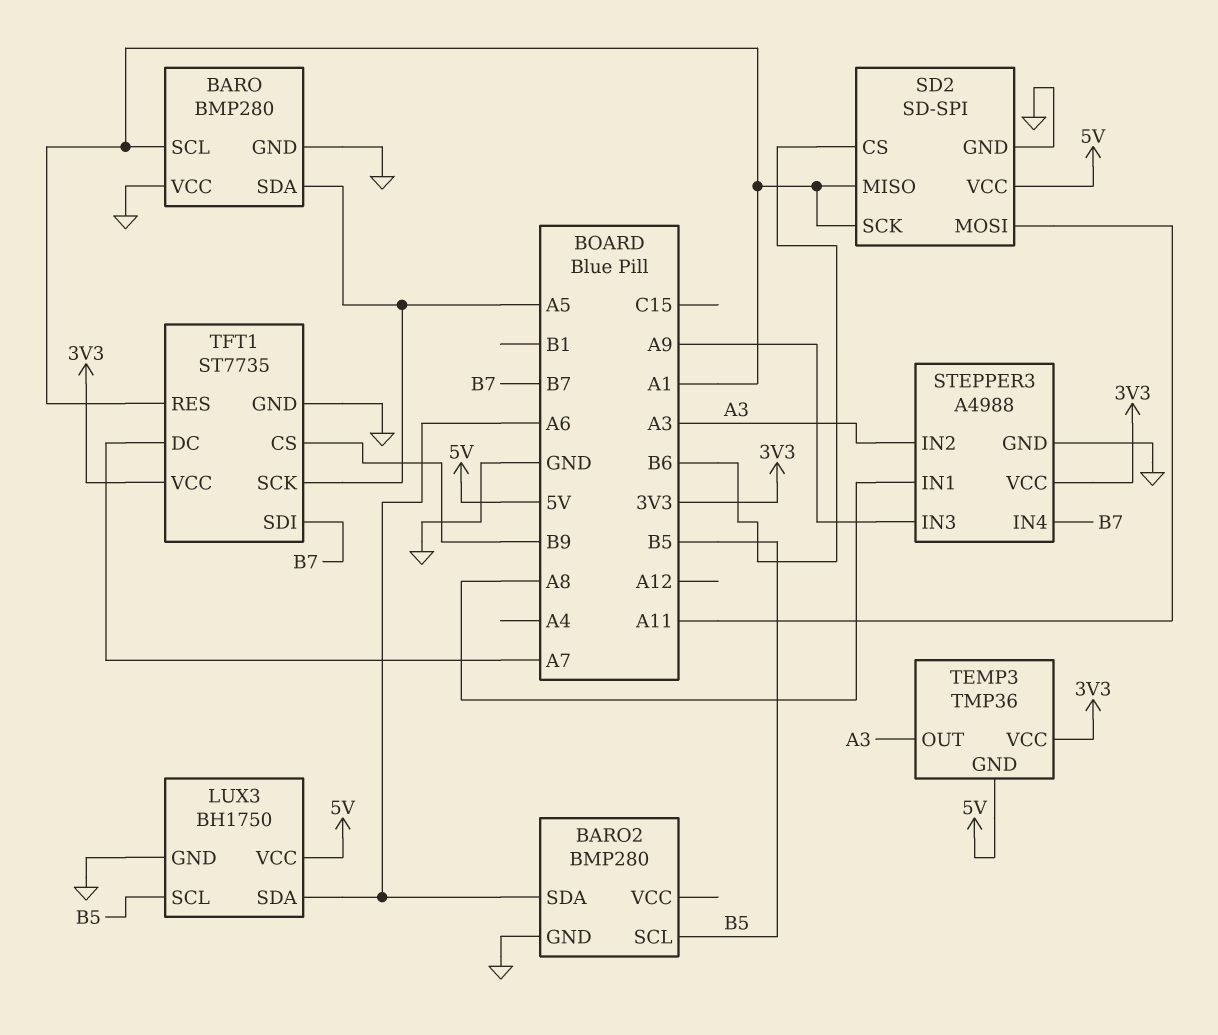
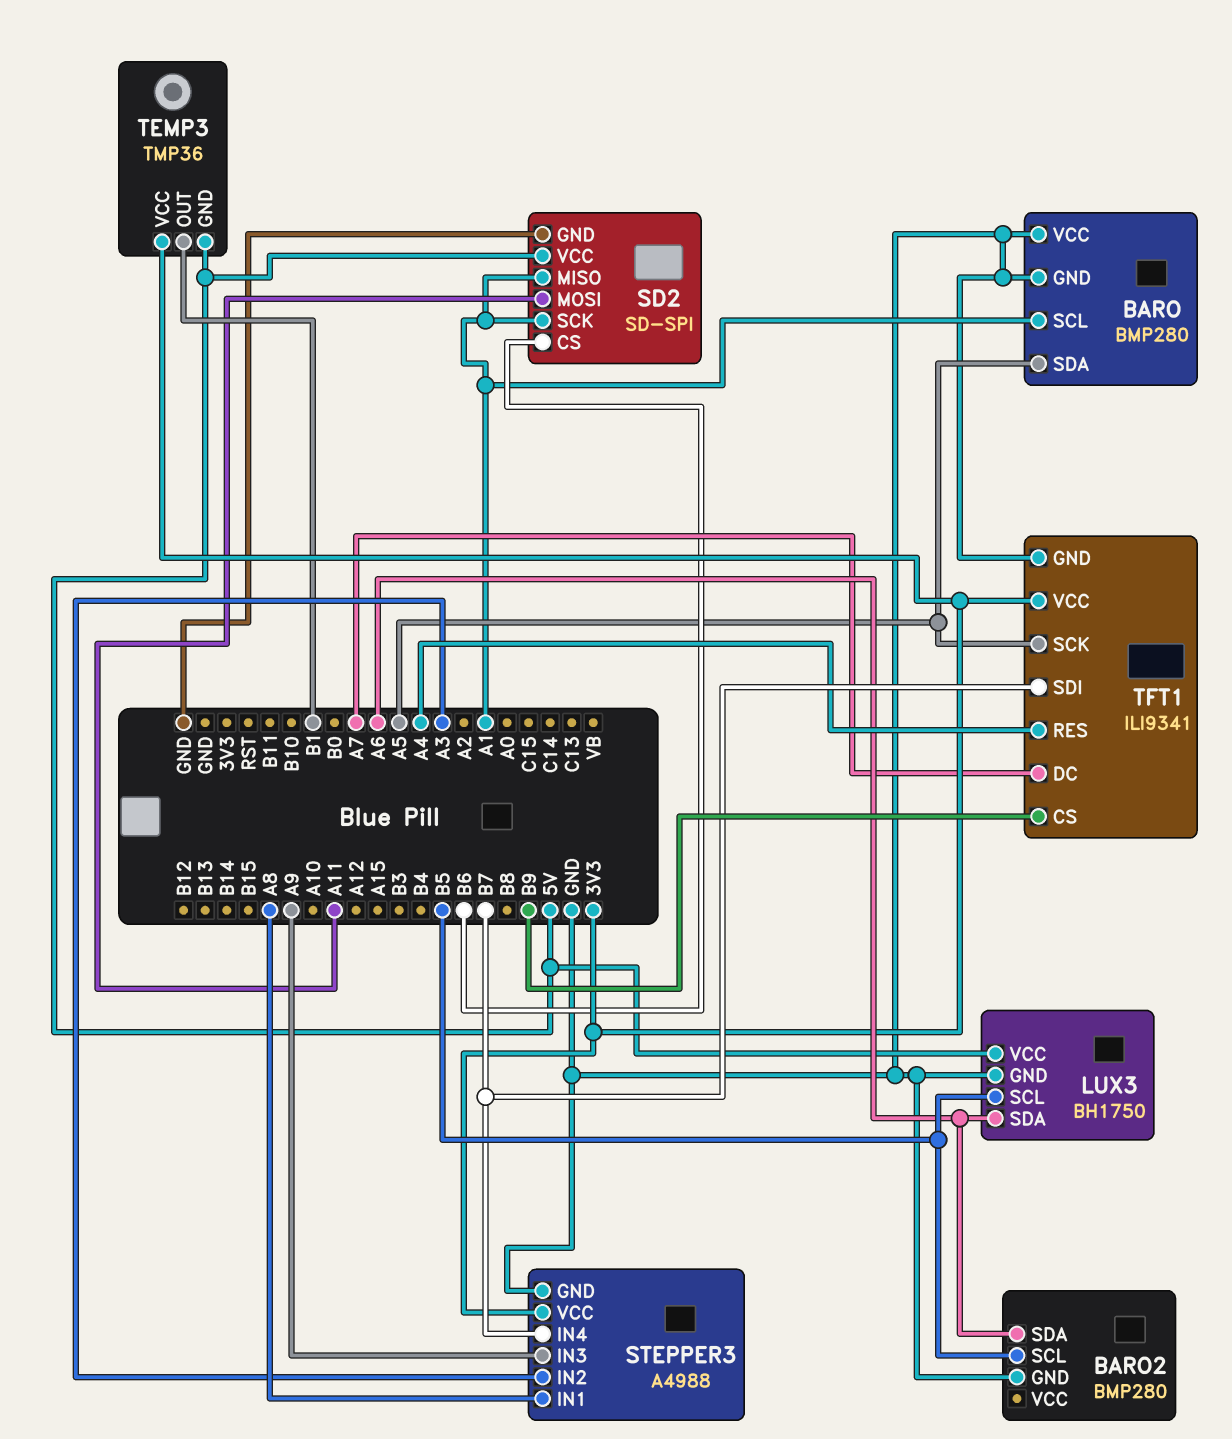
TEMP3 pin OUT: A3 -> B1
TFT1: ST7735 -> ILI9341
TFT1 pin RES: A1 -> A4

